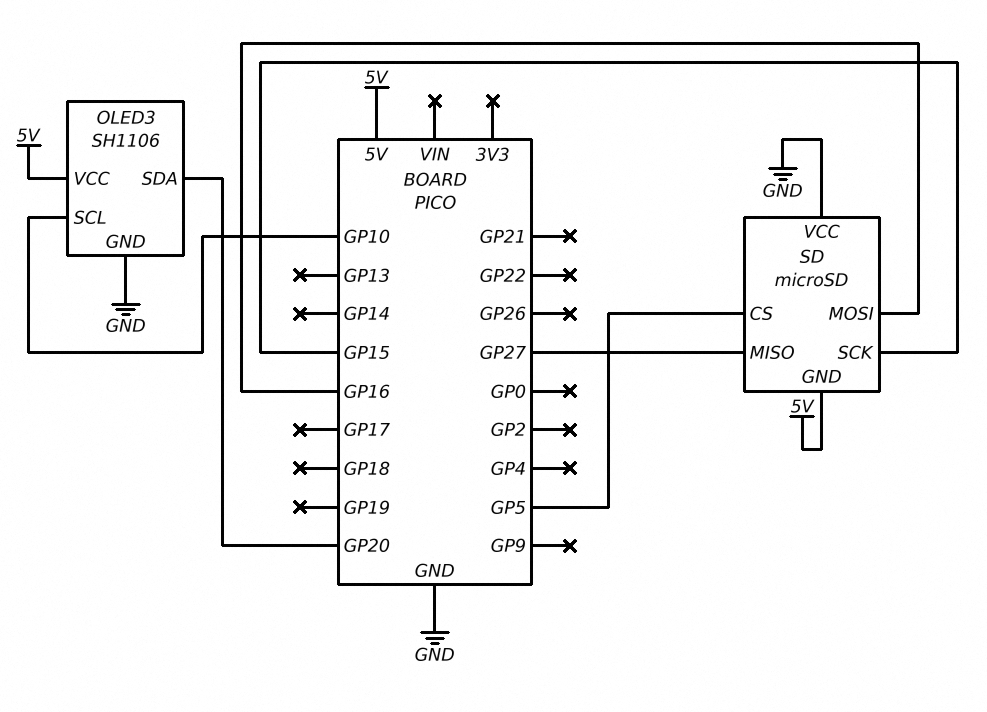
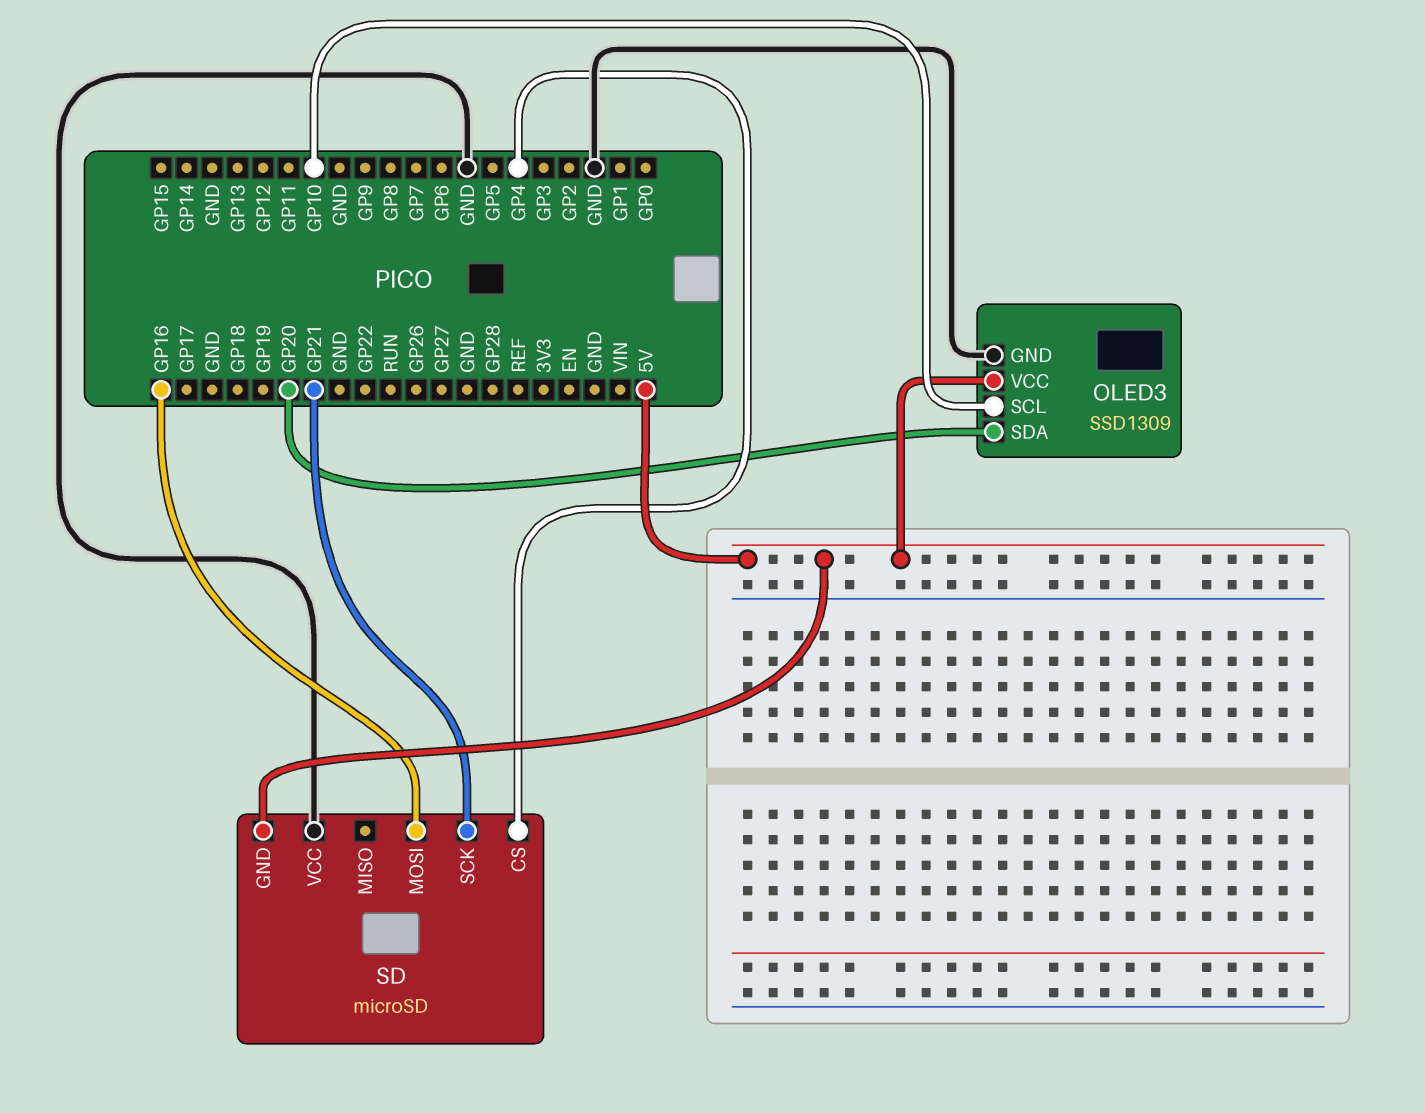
OLED3: SH1106 -> SSD1309
SD pin CS: GP5 -> GP4
SD pin MISO: GP27 -> none
SD pin SCK: GP15 -> GP21

